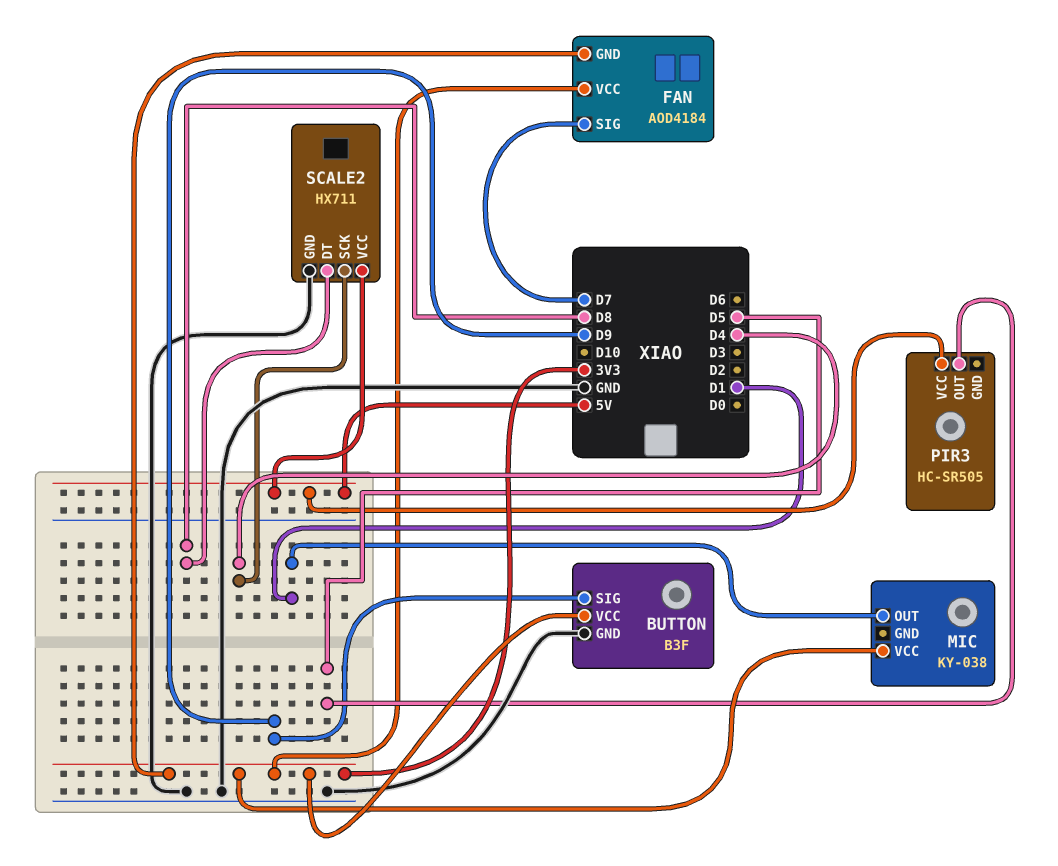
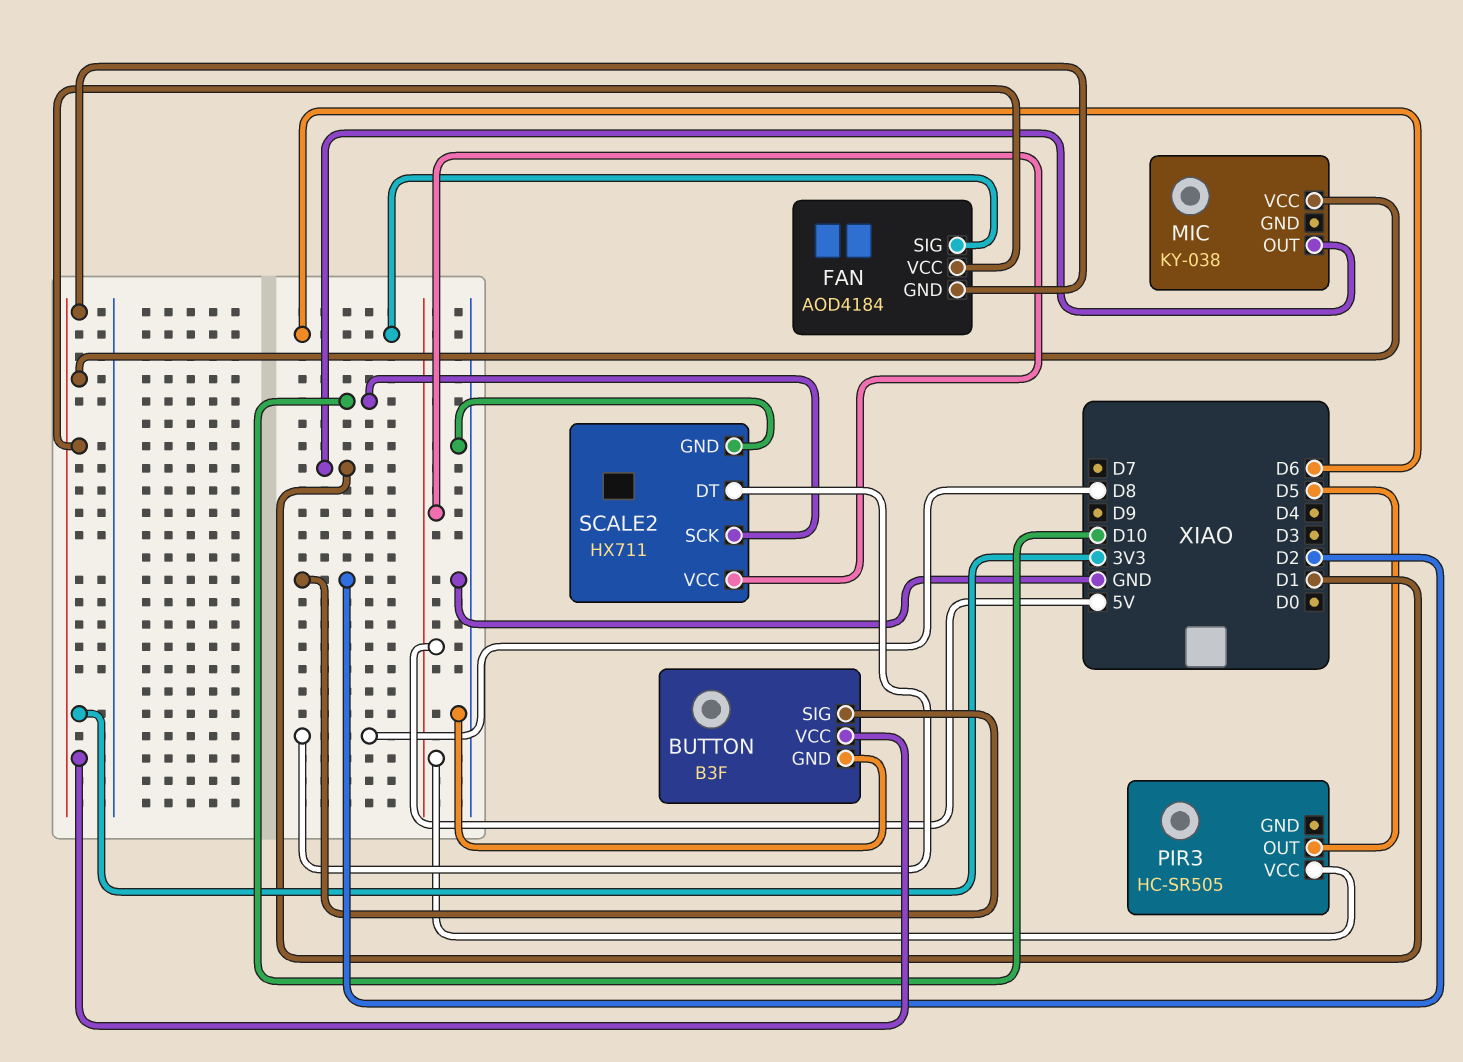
BUTTON pin SIG: D9 -> D2
FAN pin SIG: D7 -> D6
SCALE2 pin SCK: D4 -> D10

